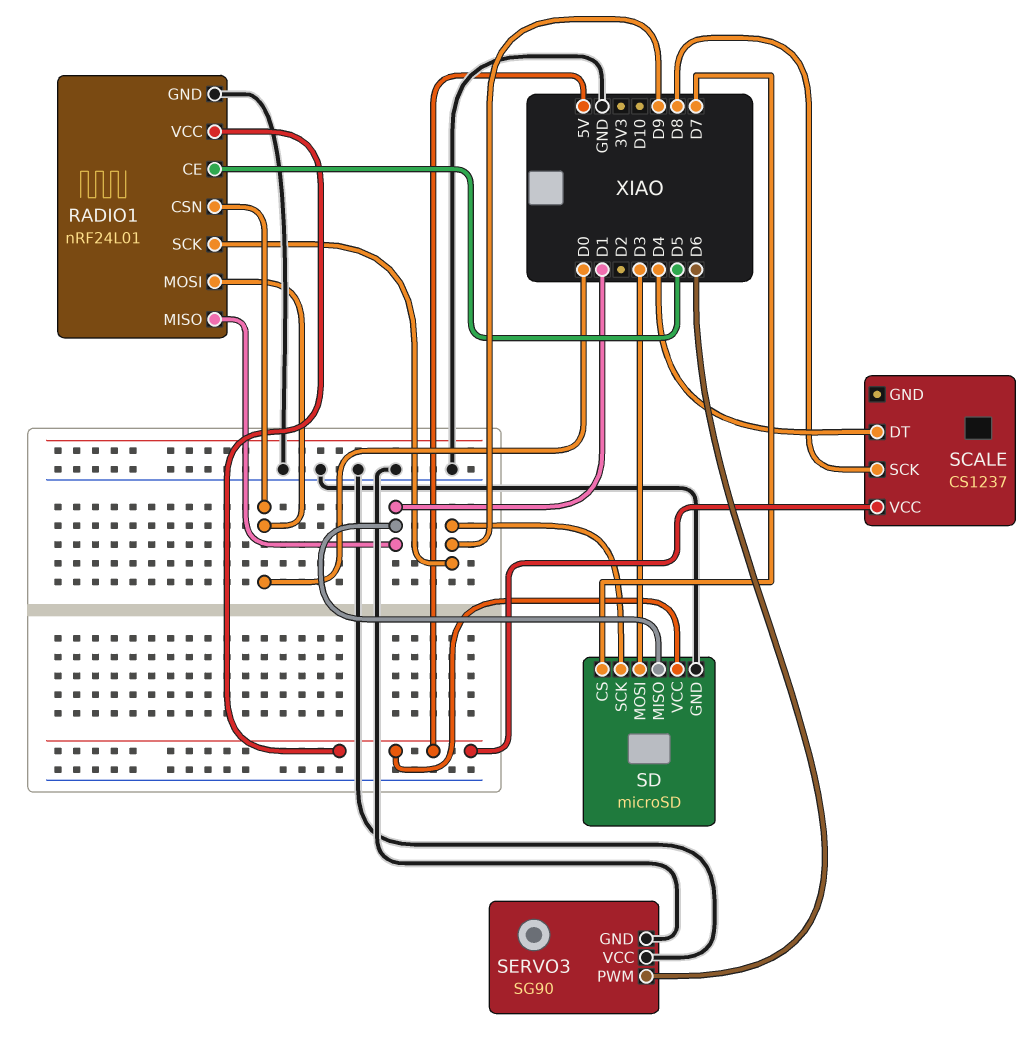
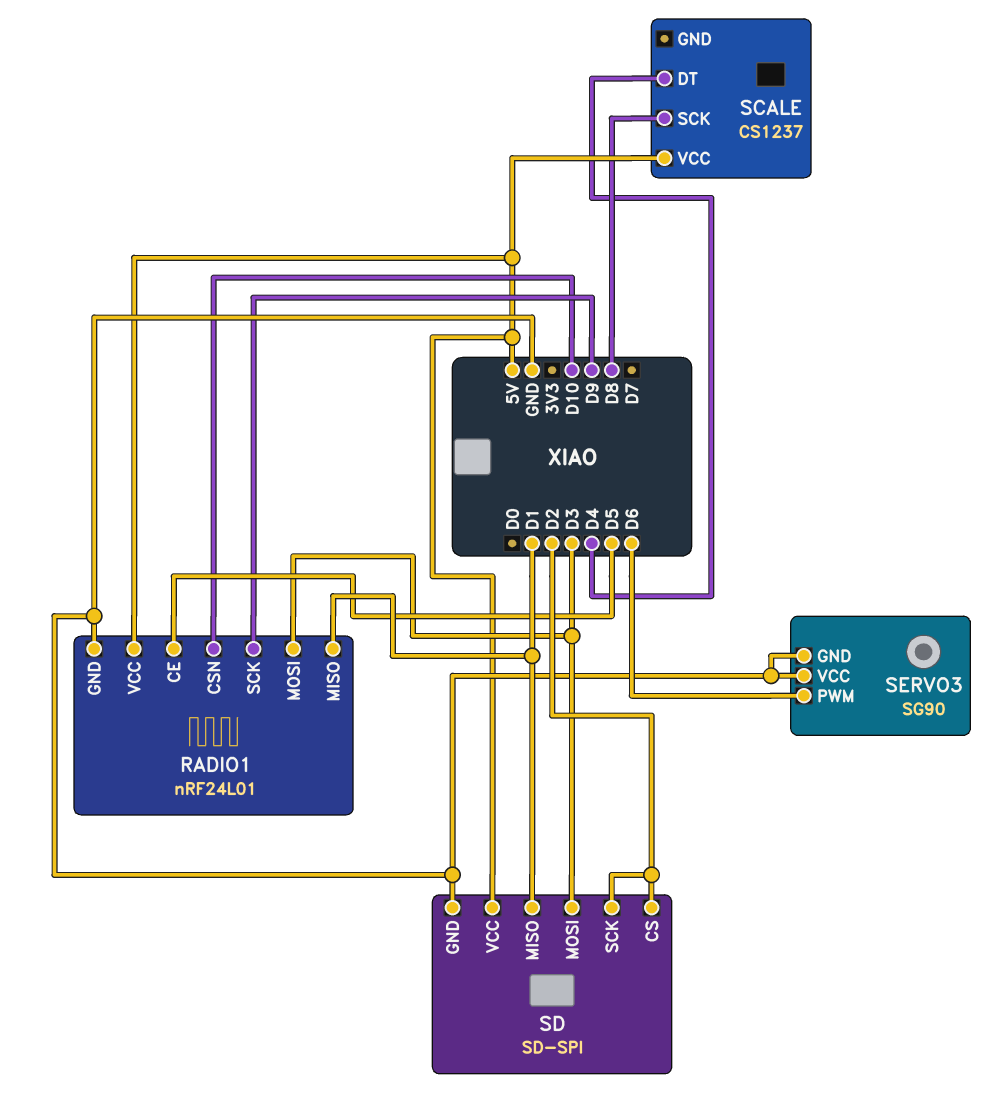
RADIO1 pin CSN: D0 -> D10
RADIO1 pin MOSI: D0 -> D3
SD: microSD -> SD-SPI
SD pin CS: D7 -> D2
SD pin SCK: D9 -> D2

